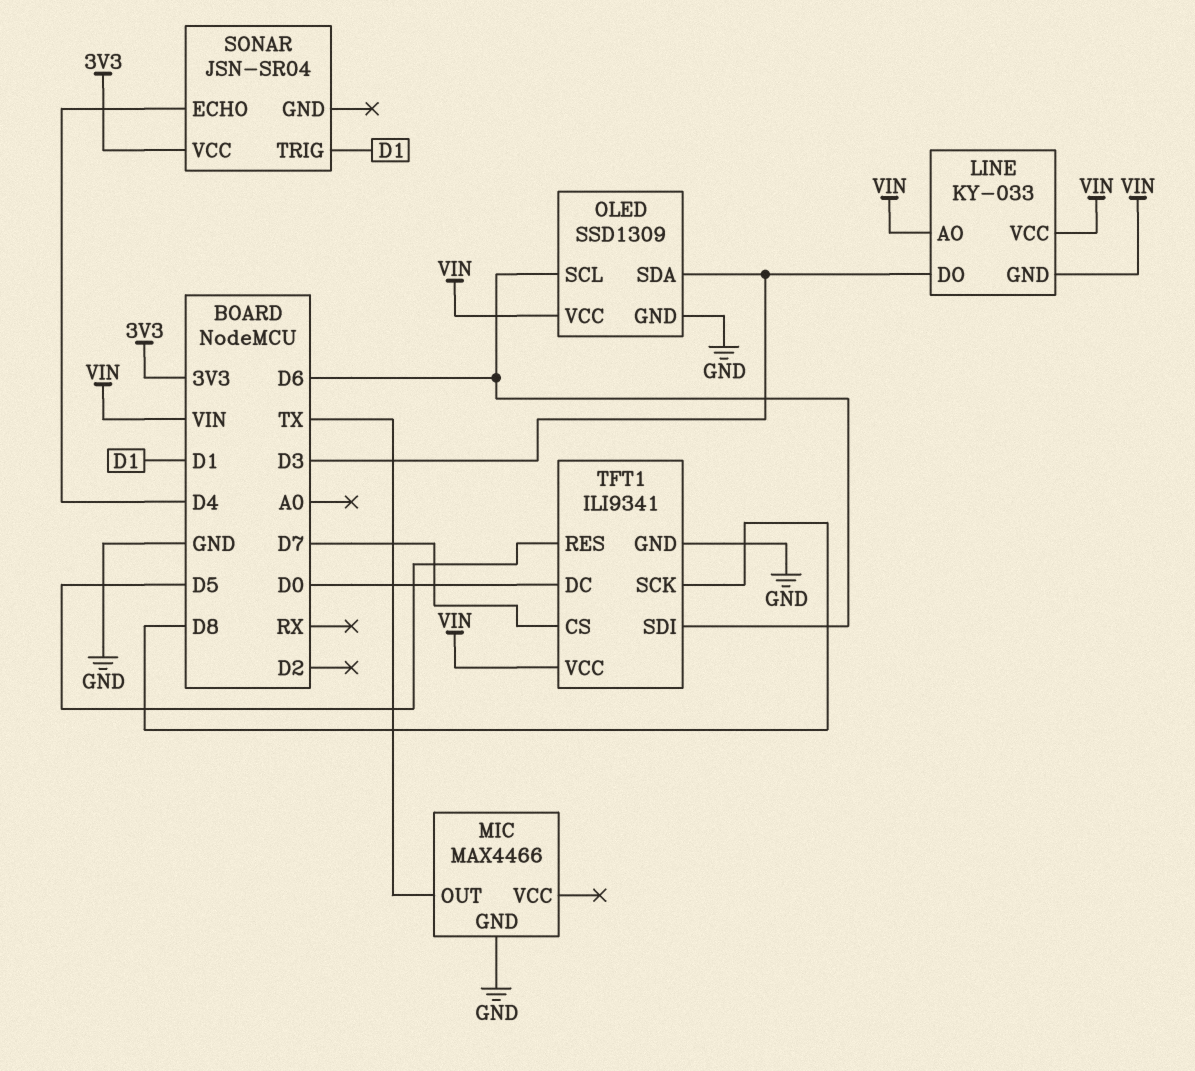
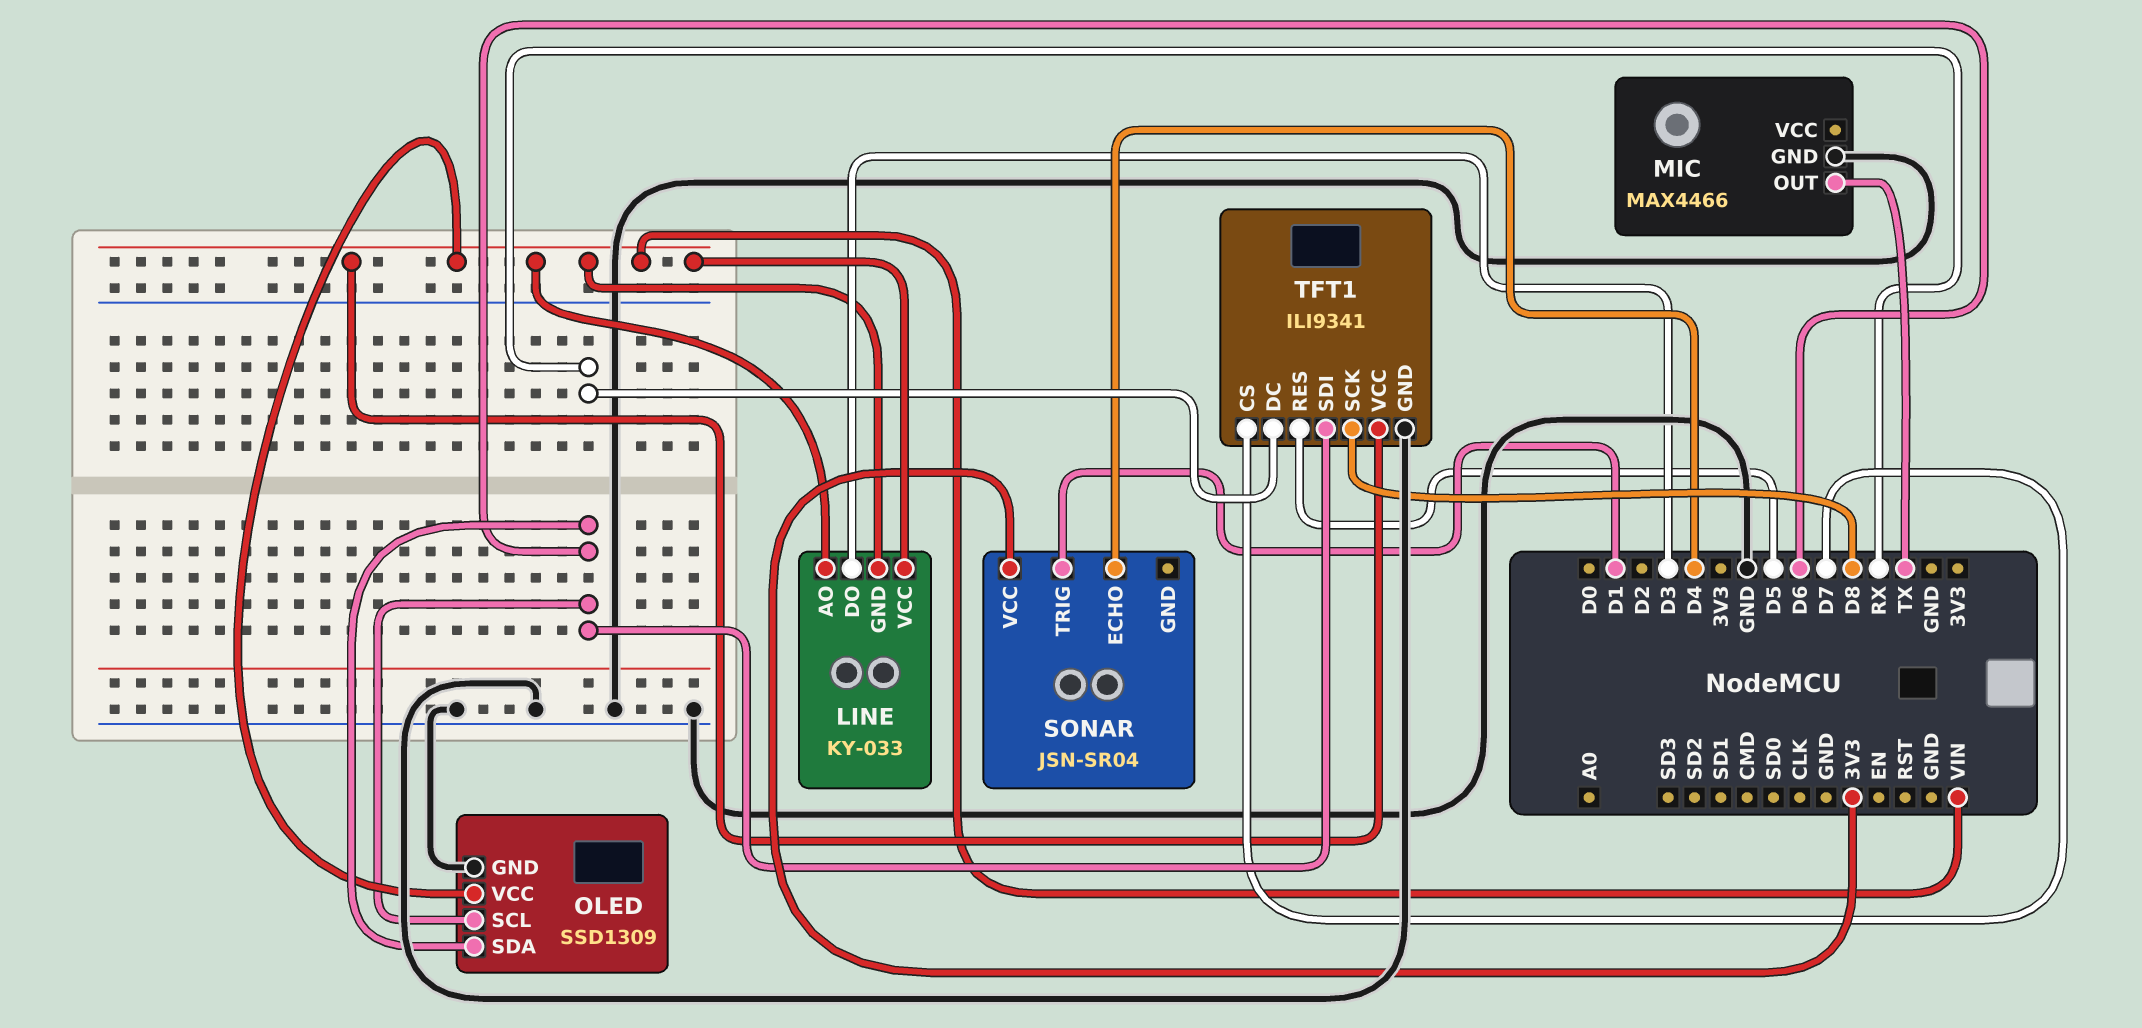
OLED pin SDA: D3 -> D6
TFT1 pin DC: D0 -> RX

